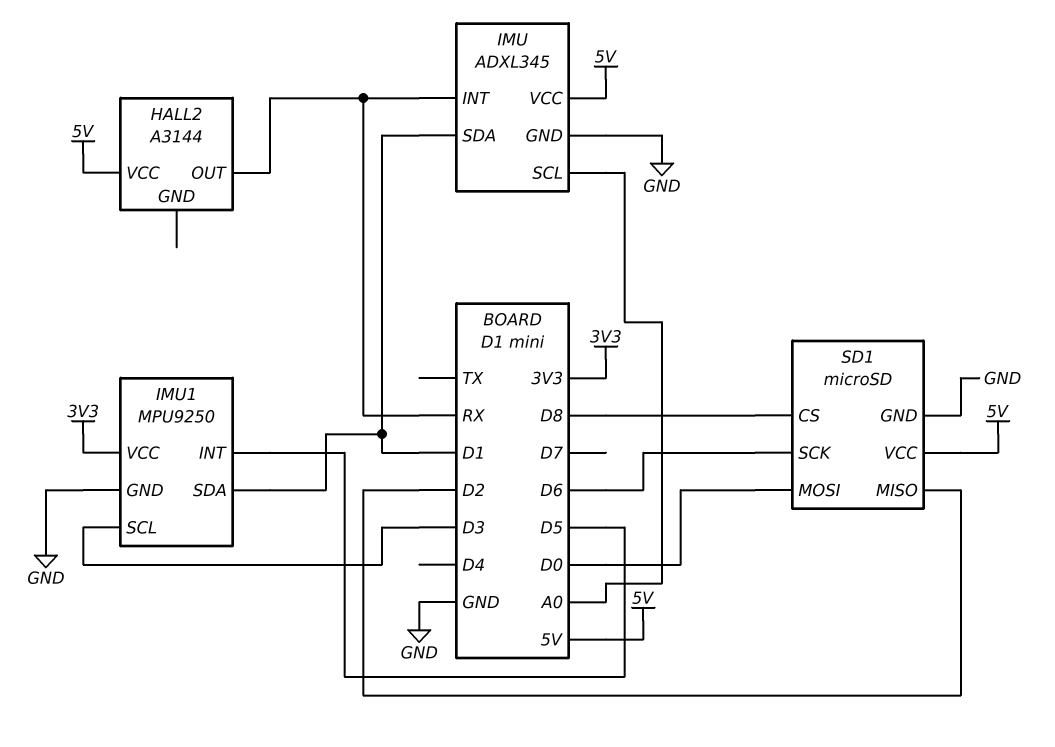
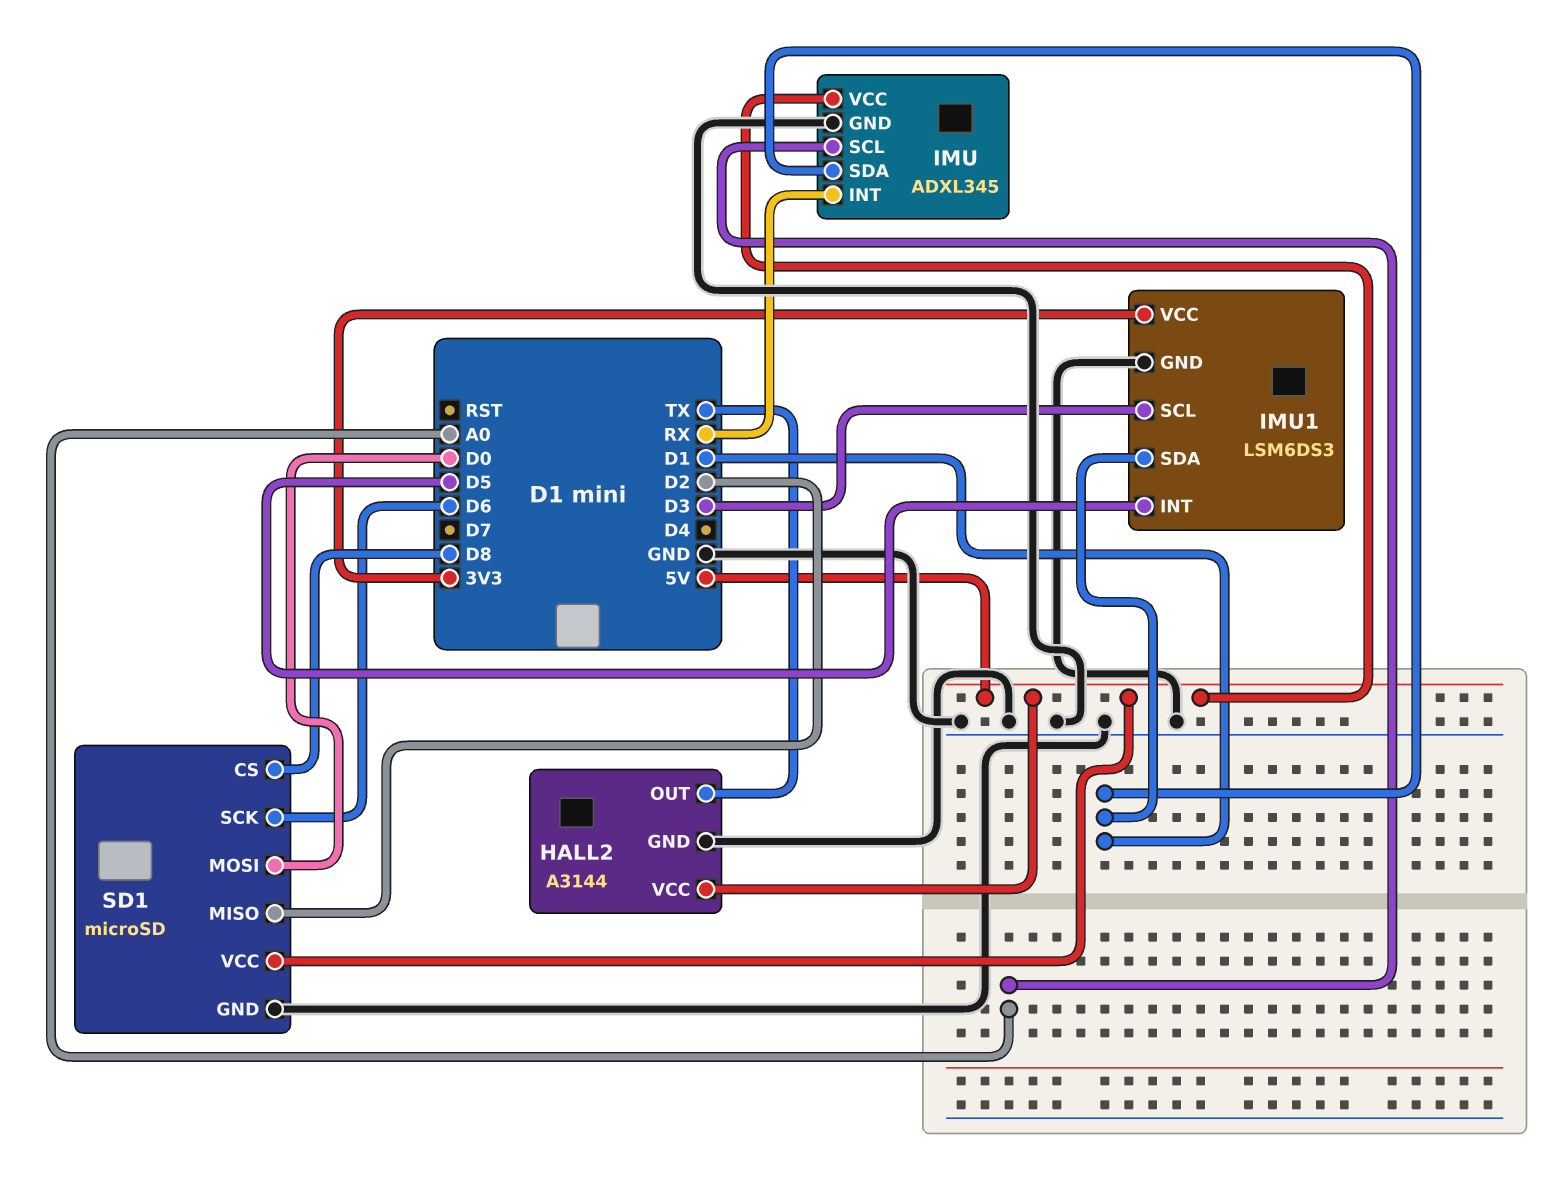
HALL2 pin GND: none -> GND
HALL2 pin OUT: RX -> TX
IMU1: MPU9250 -> LSM6DS3

